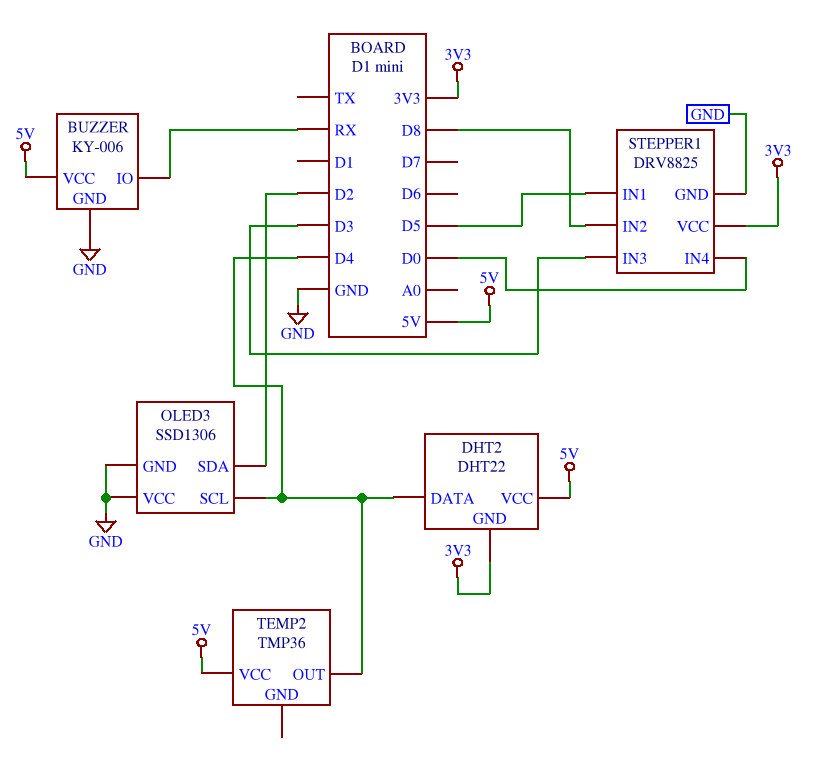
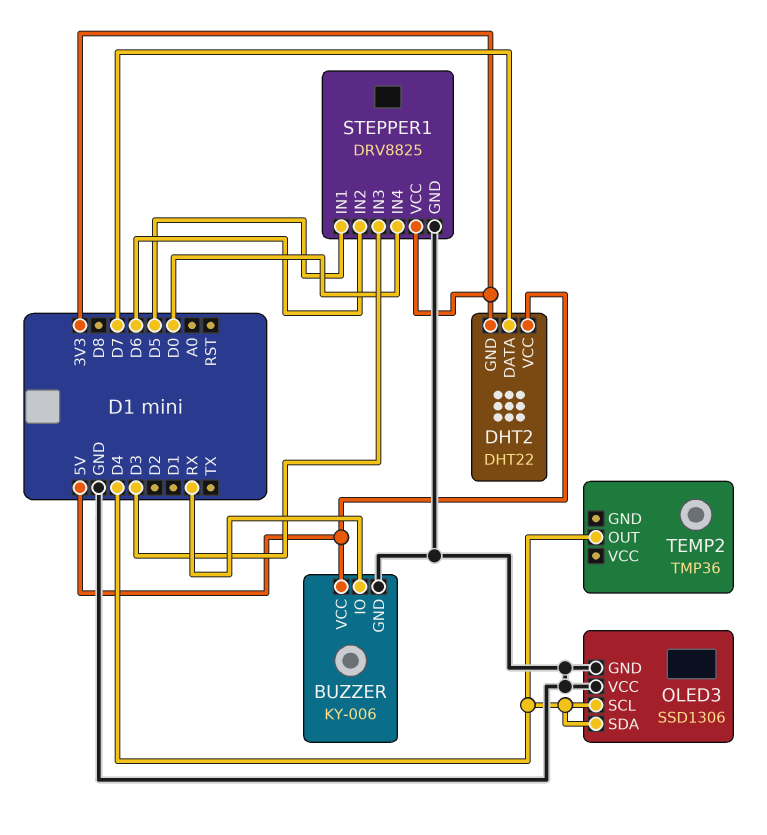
DHT2 pin DATA: D4 -> D7
OLED3 pin SDA: D2 -> D4
STEPPER1 pin IN2: D8 -> D6
TEMP2 pin VCC: 5V -> none

